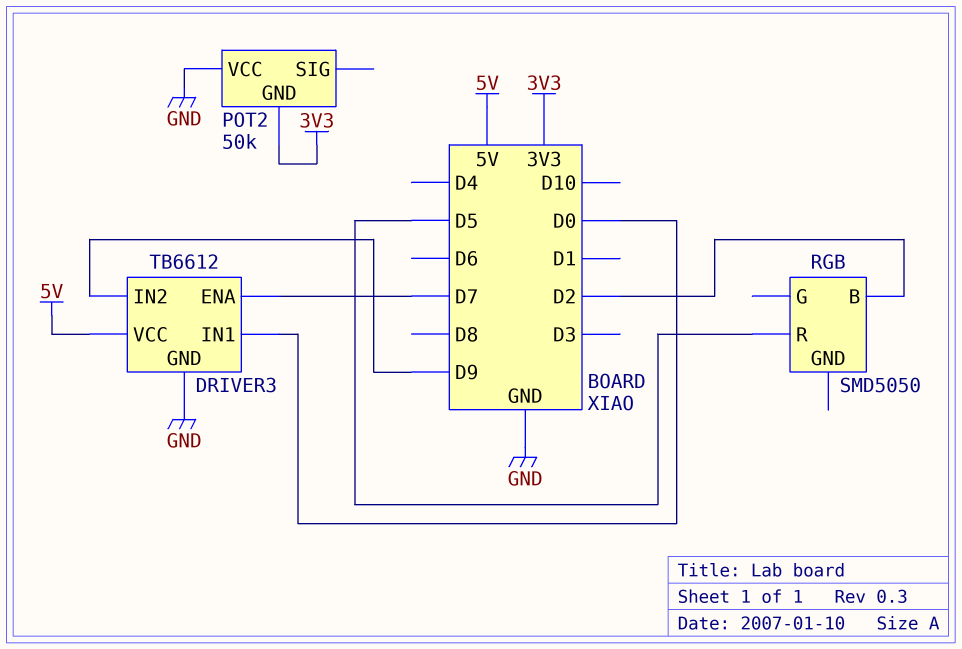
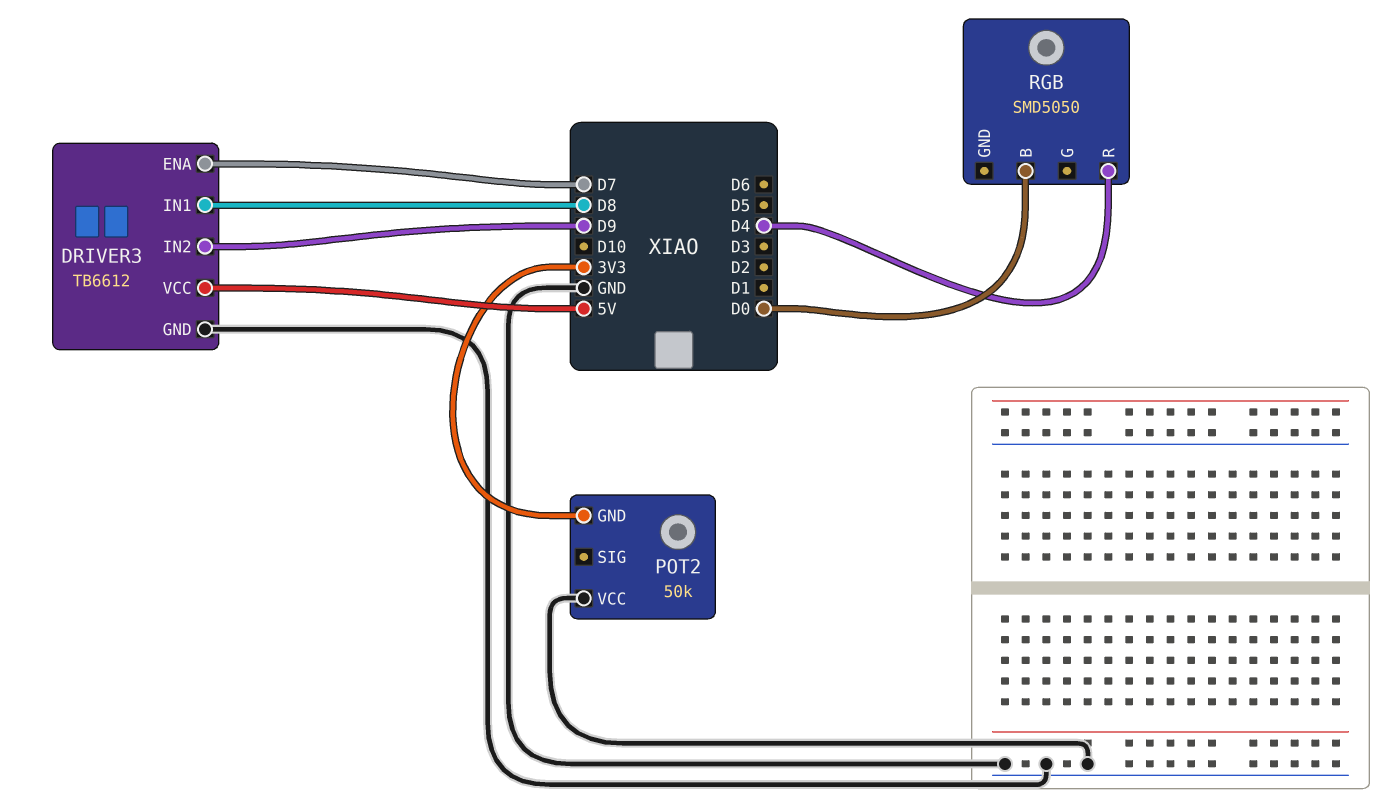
DRIVER3 pin IN1: D0 -> D8
RGB pin B: D2 -> D0
RGB pin R: D5 -> D4

